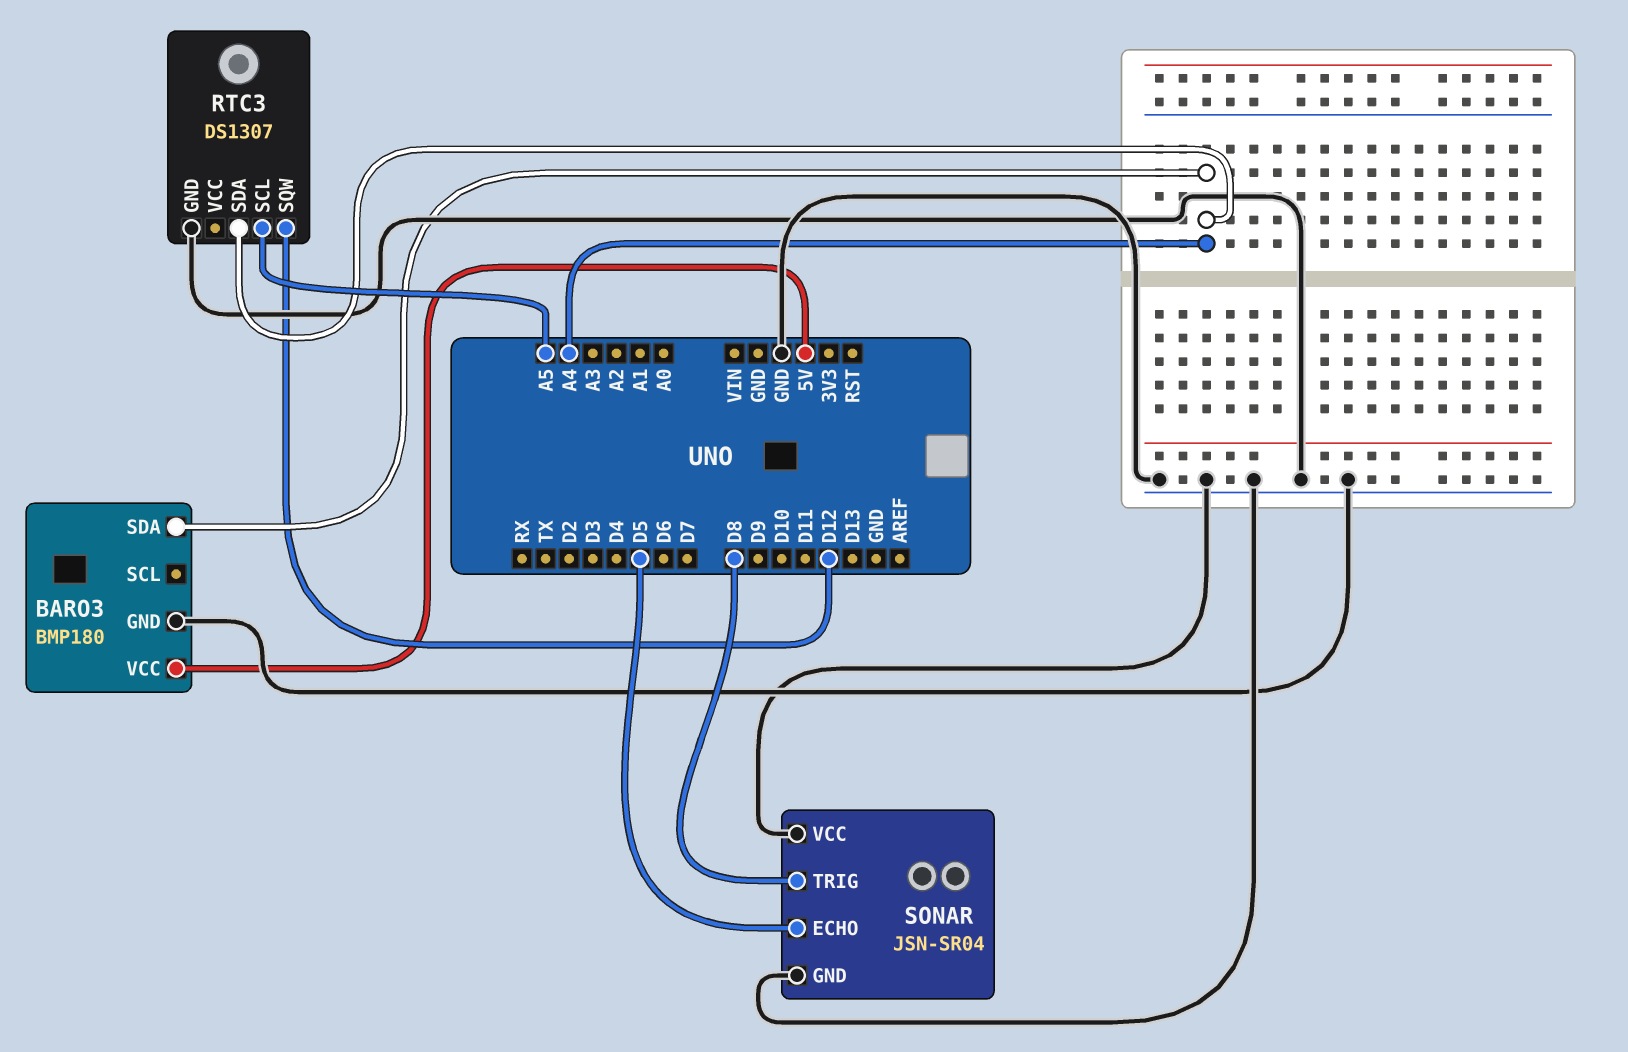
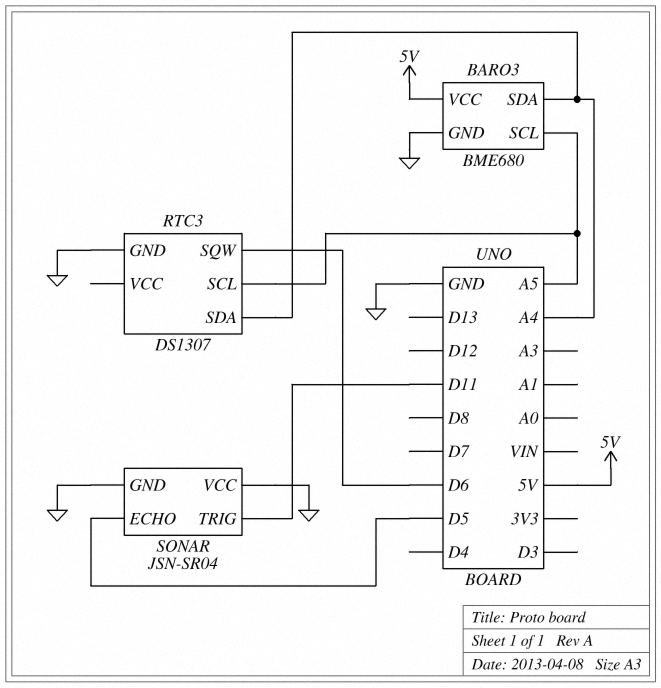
BARO3: BMP180 -> BME680
BARO3 pin SCL: none -> A5
RTC3 pin SQW: D12 -> D6
SONAR pin TRIG: D8 -> D11

